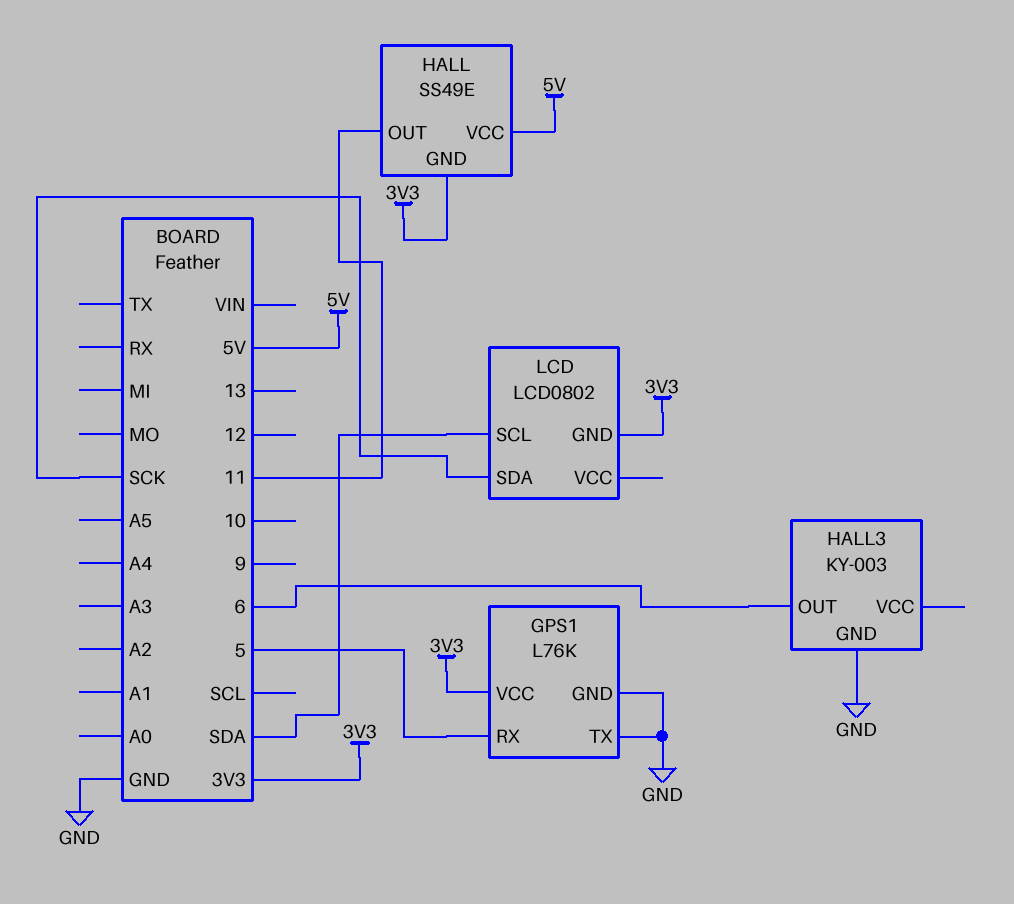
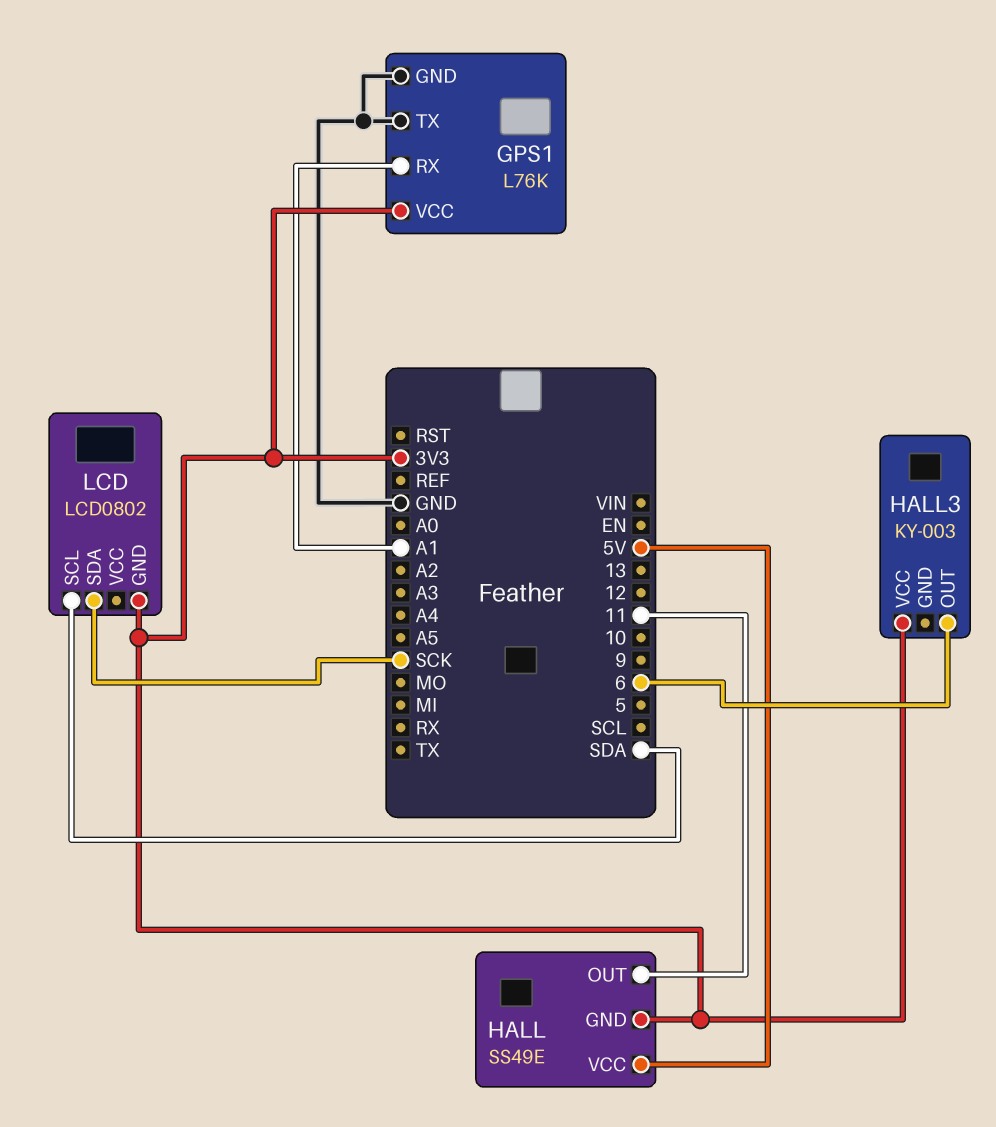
GPS1 pin RX: 5 -> A1
HALL3 pin GND: GND -> none
HALL3 pin VCC: none -> 3V3

